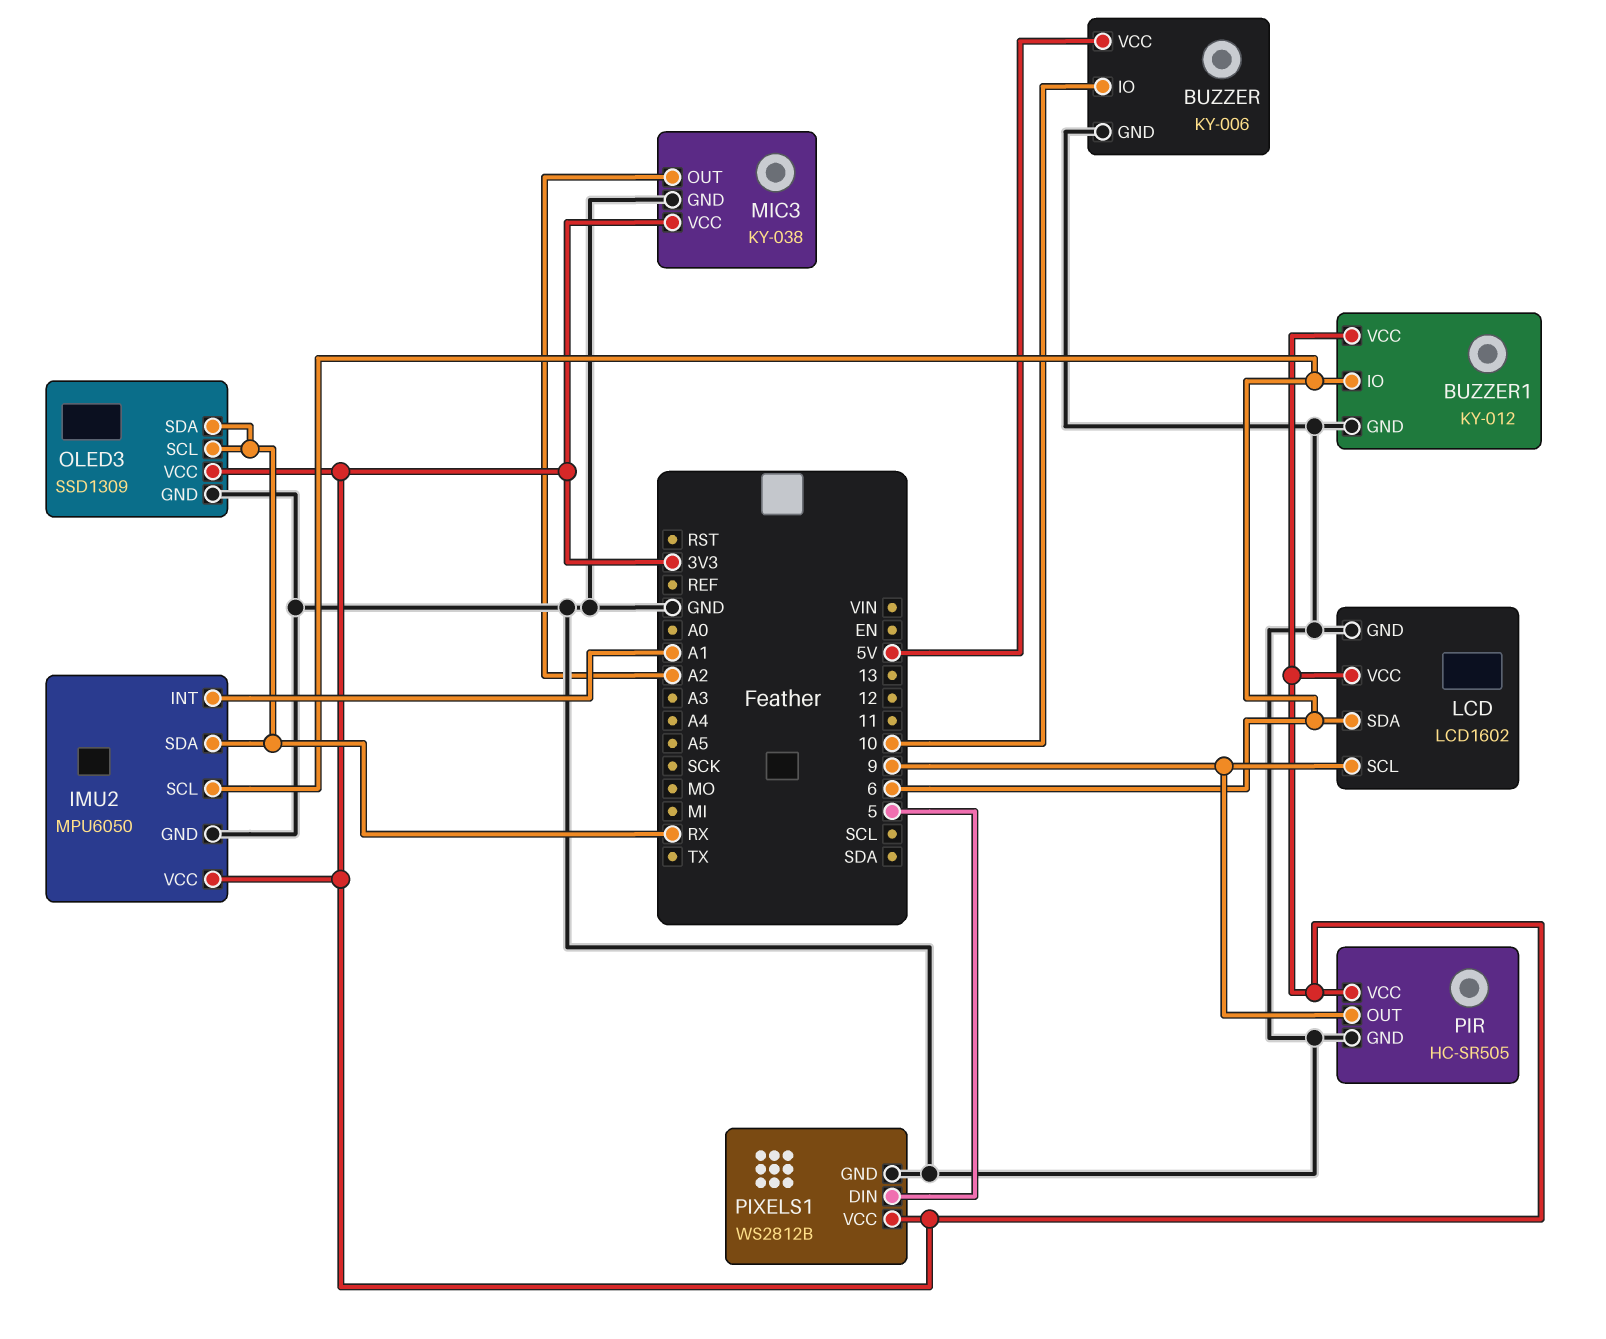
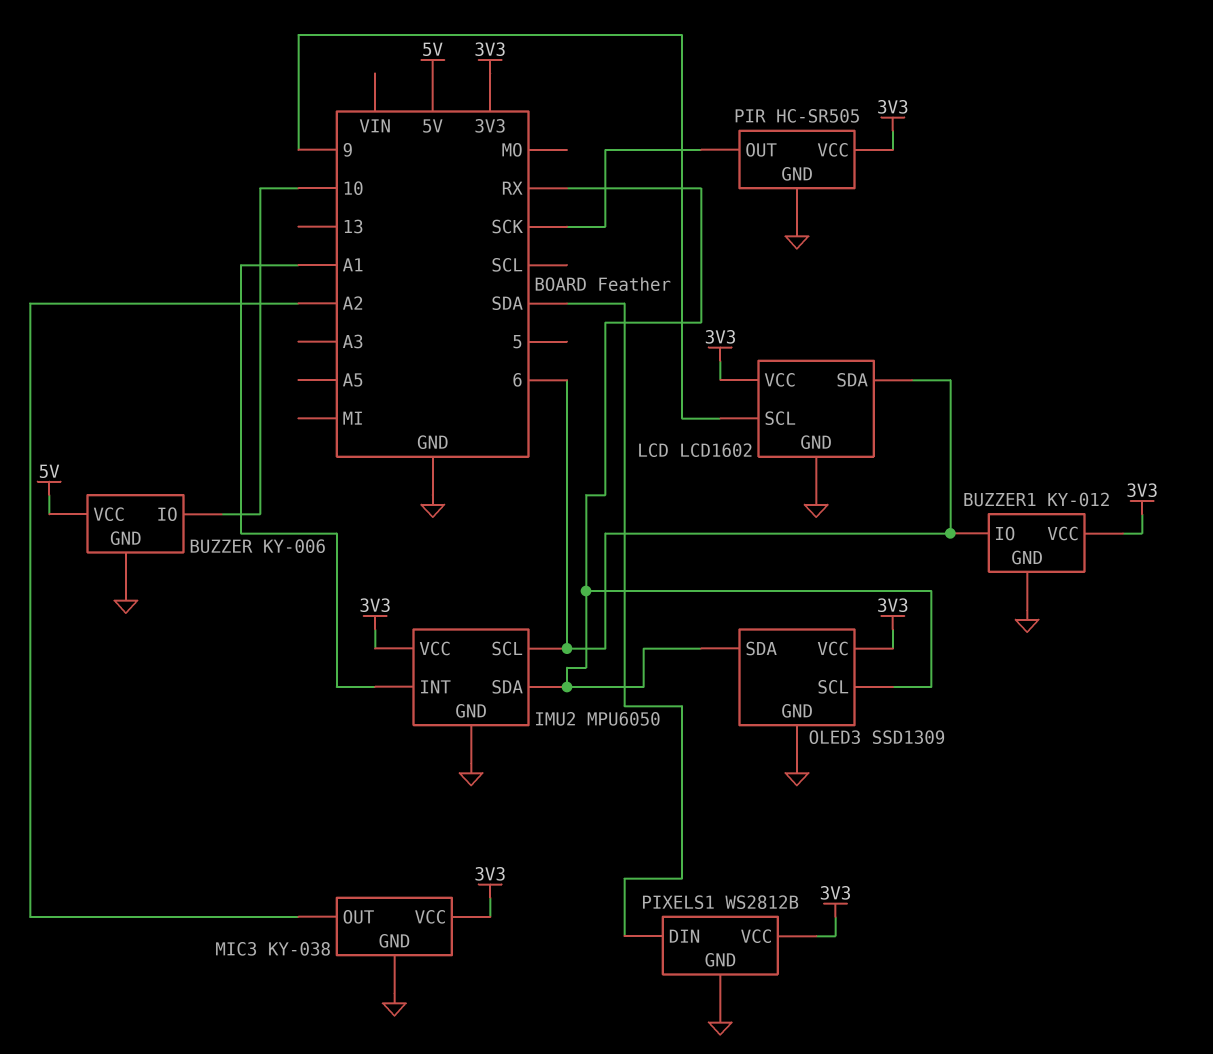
PIR pin OUT: 9 -> SCK
PIXELS1 pin DIN: 5 -> SDA

